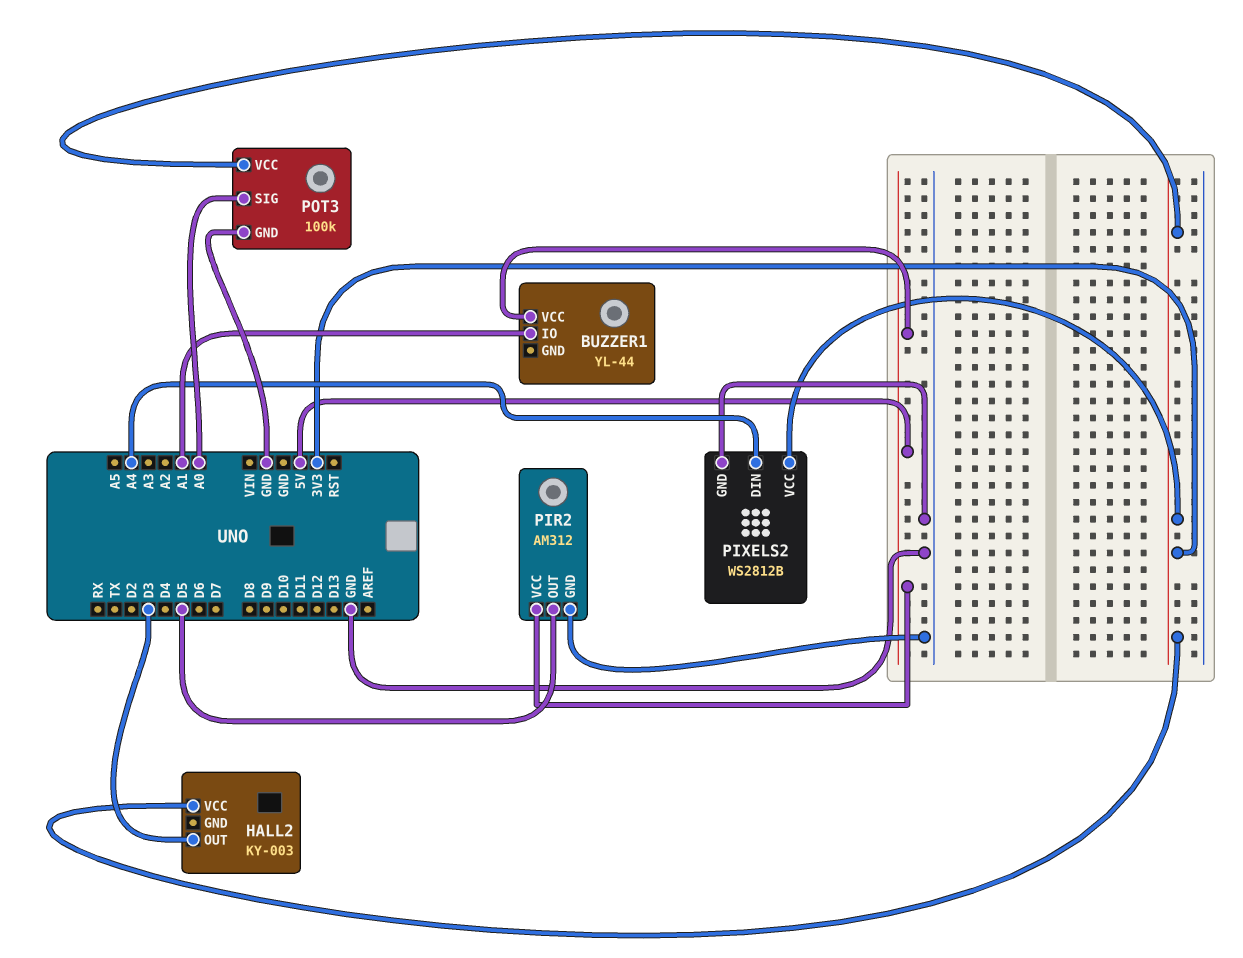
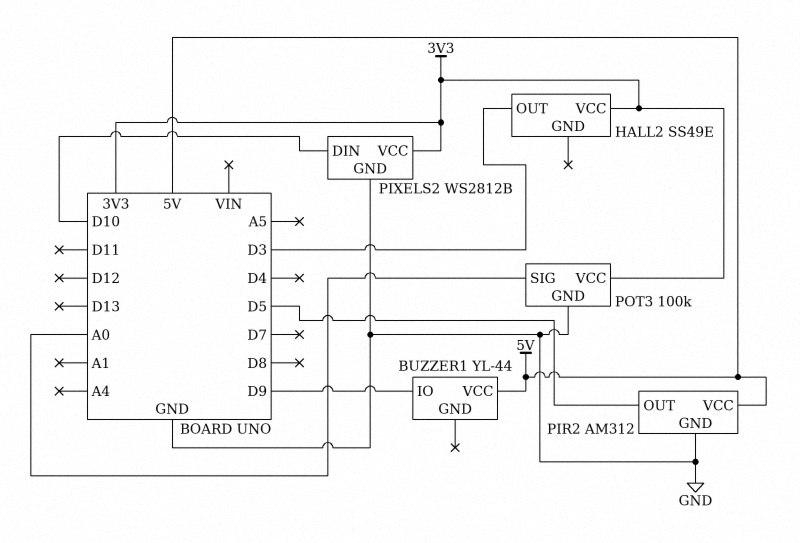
BUZZER1 pin IO: A1 -> D9
HALL2: KY-003 -> SS49E
PIXELS2 pin DIN: A4 -> D10

